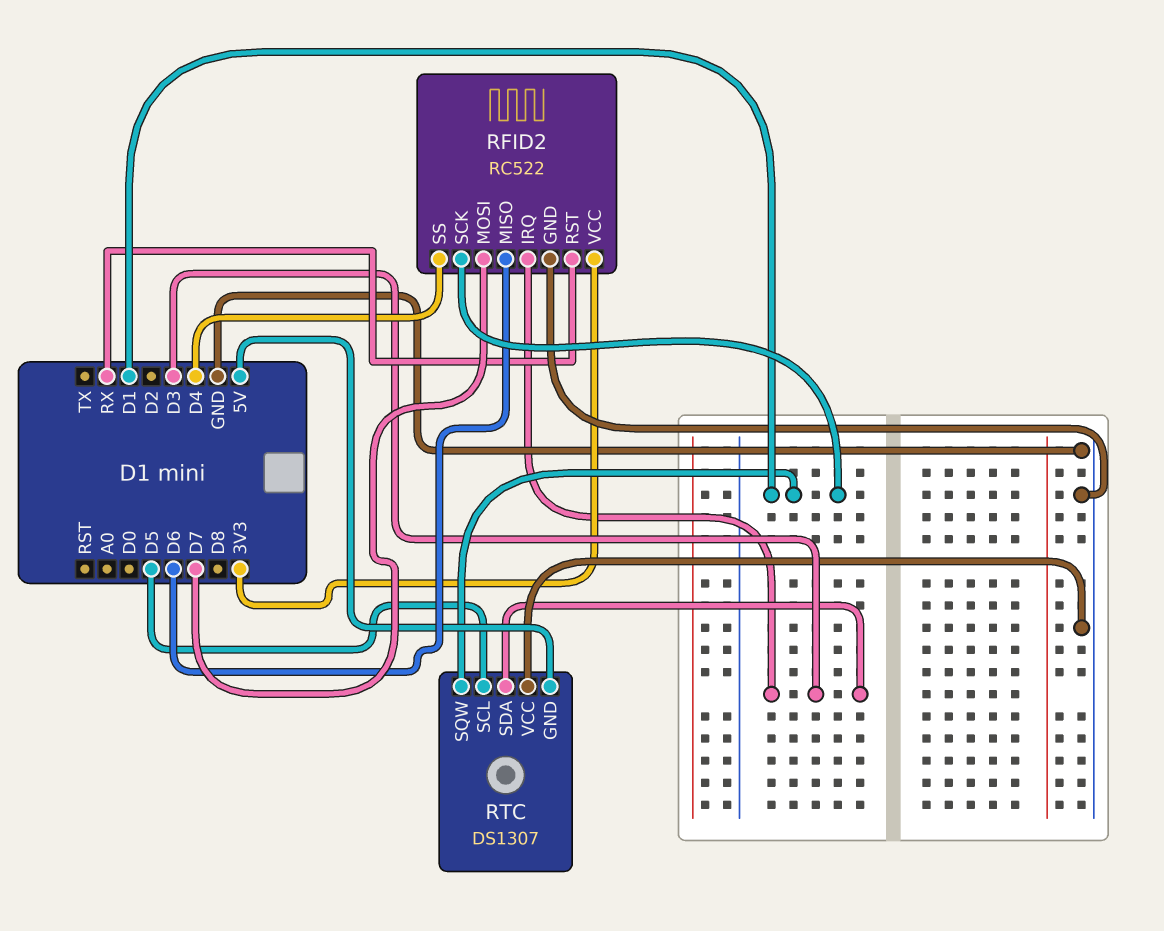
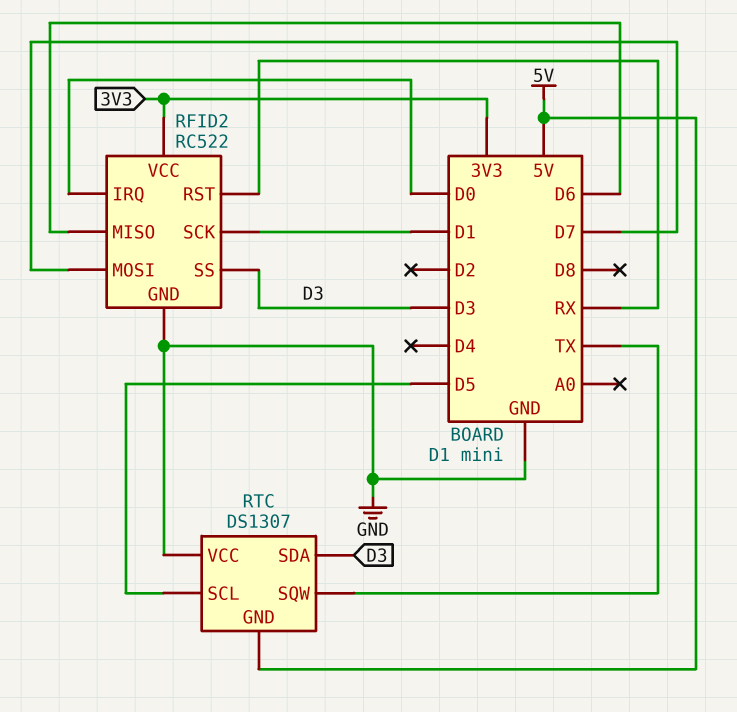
RFID2 pin IRQ: D3 -> D0
RFID2 pin SS: D4 -> D3
RTC pin SQW: D1 -> TX

